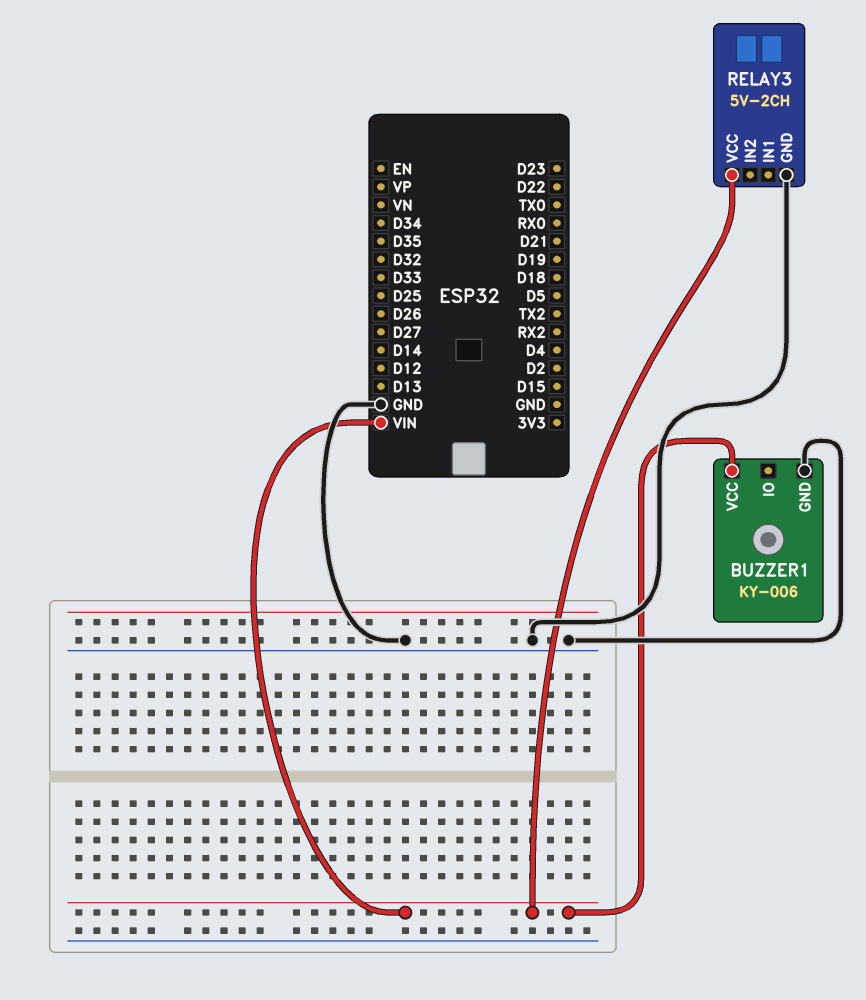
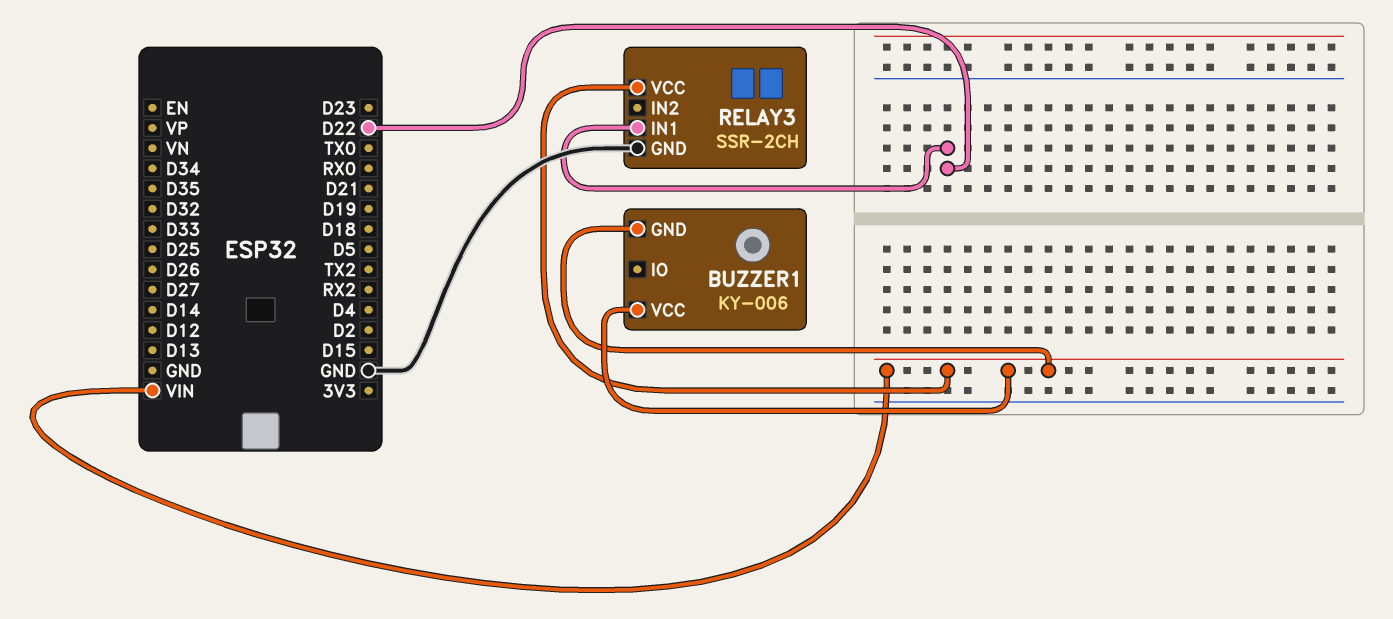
BUZZER1 pin GND: GND -> VIN
RELAY3: 5V-2CH -> SSR-2CH
RELAY3 pin IN1: none -> D22

